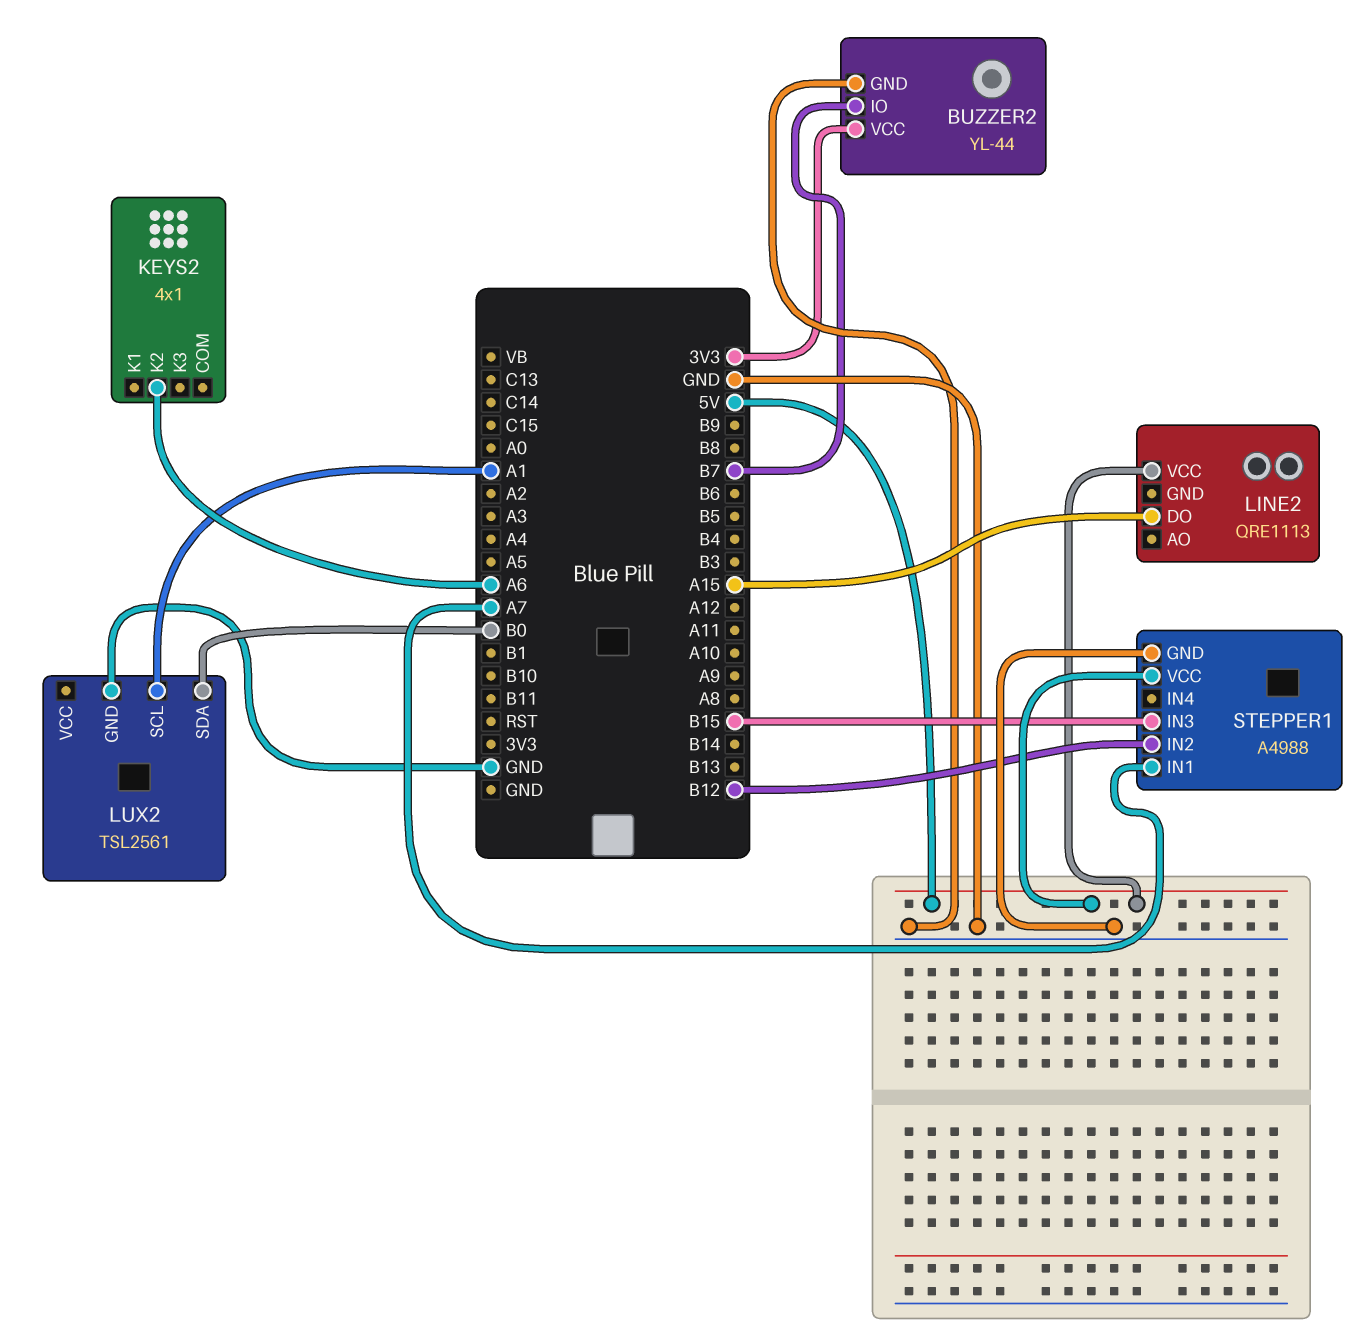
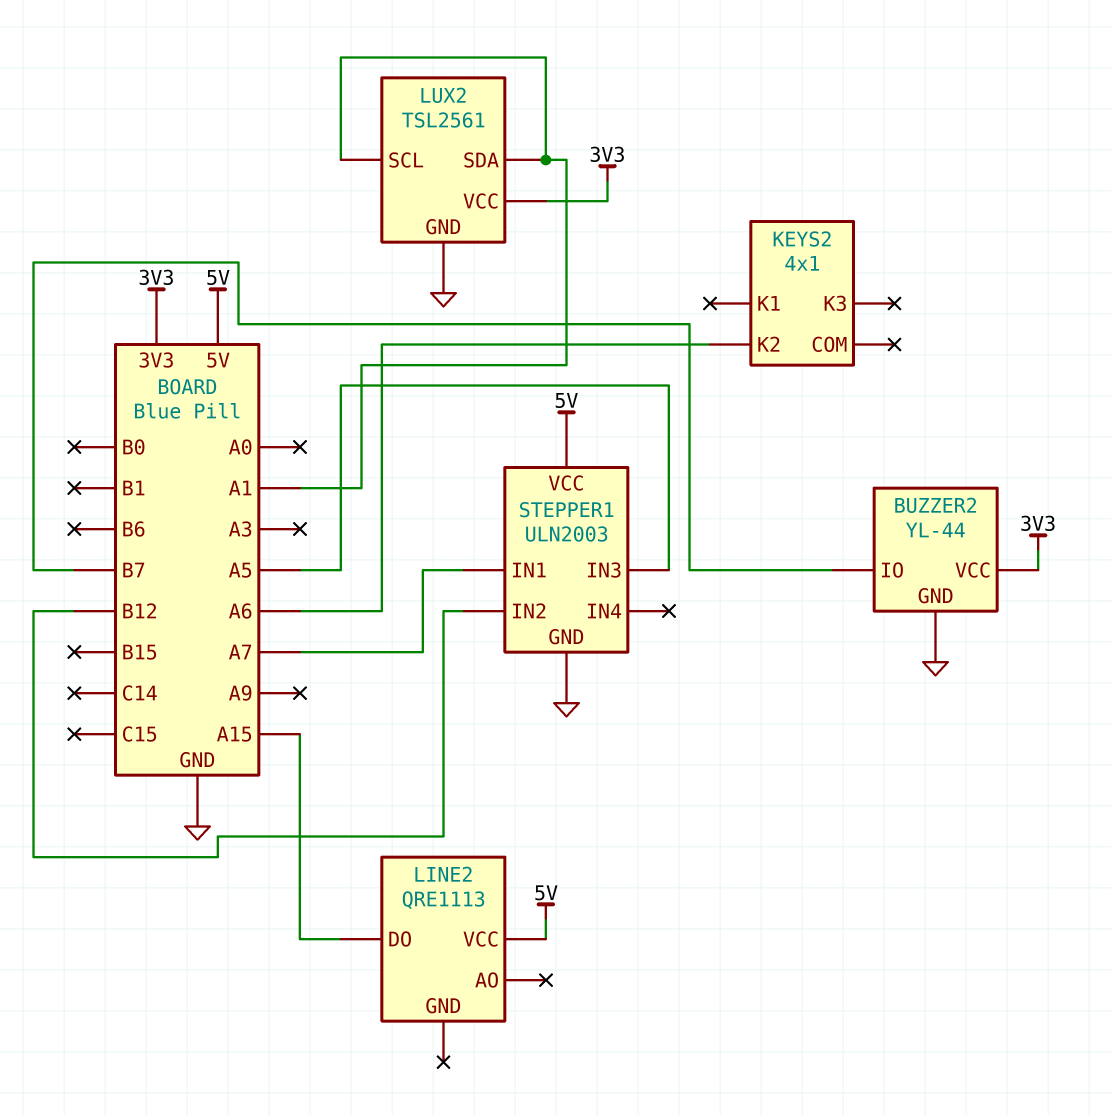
LUX2 pin SDA: B0 -> A1
LUX2 pin VCC: none -> 3V3
STEPPER1: A4988 -> ULN2003
STEPPER1 pin IN3: B15 -> A5

